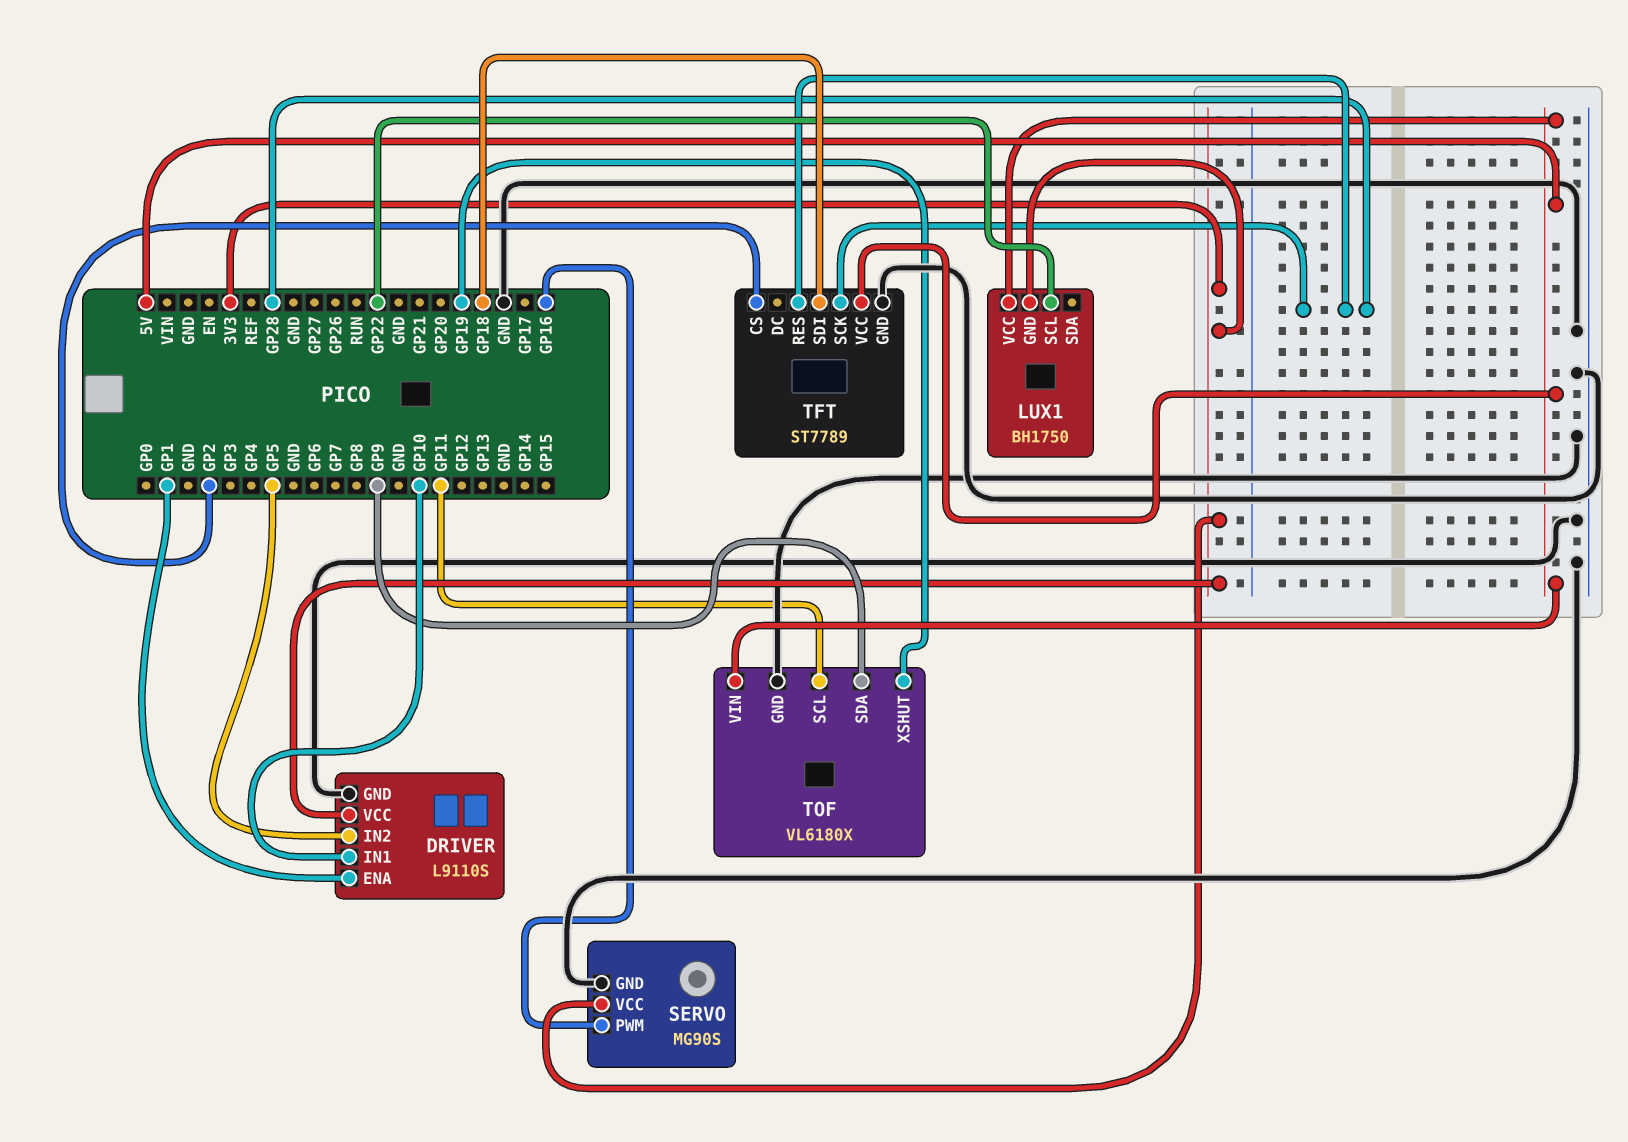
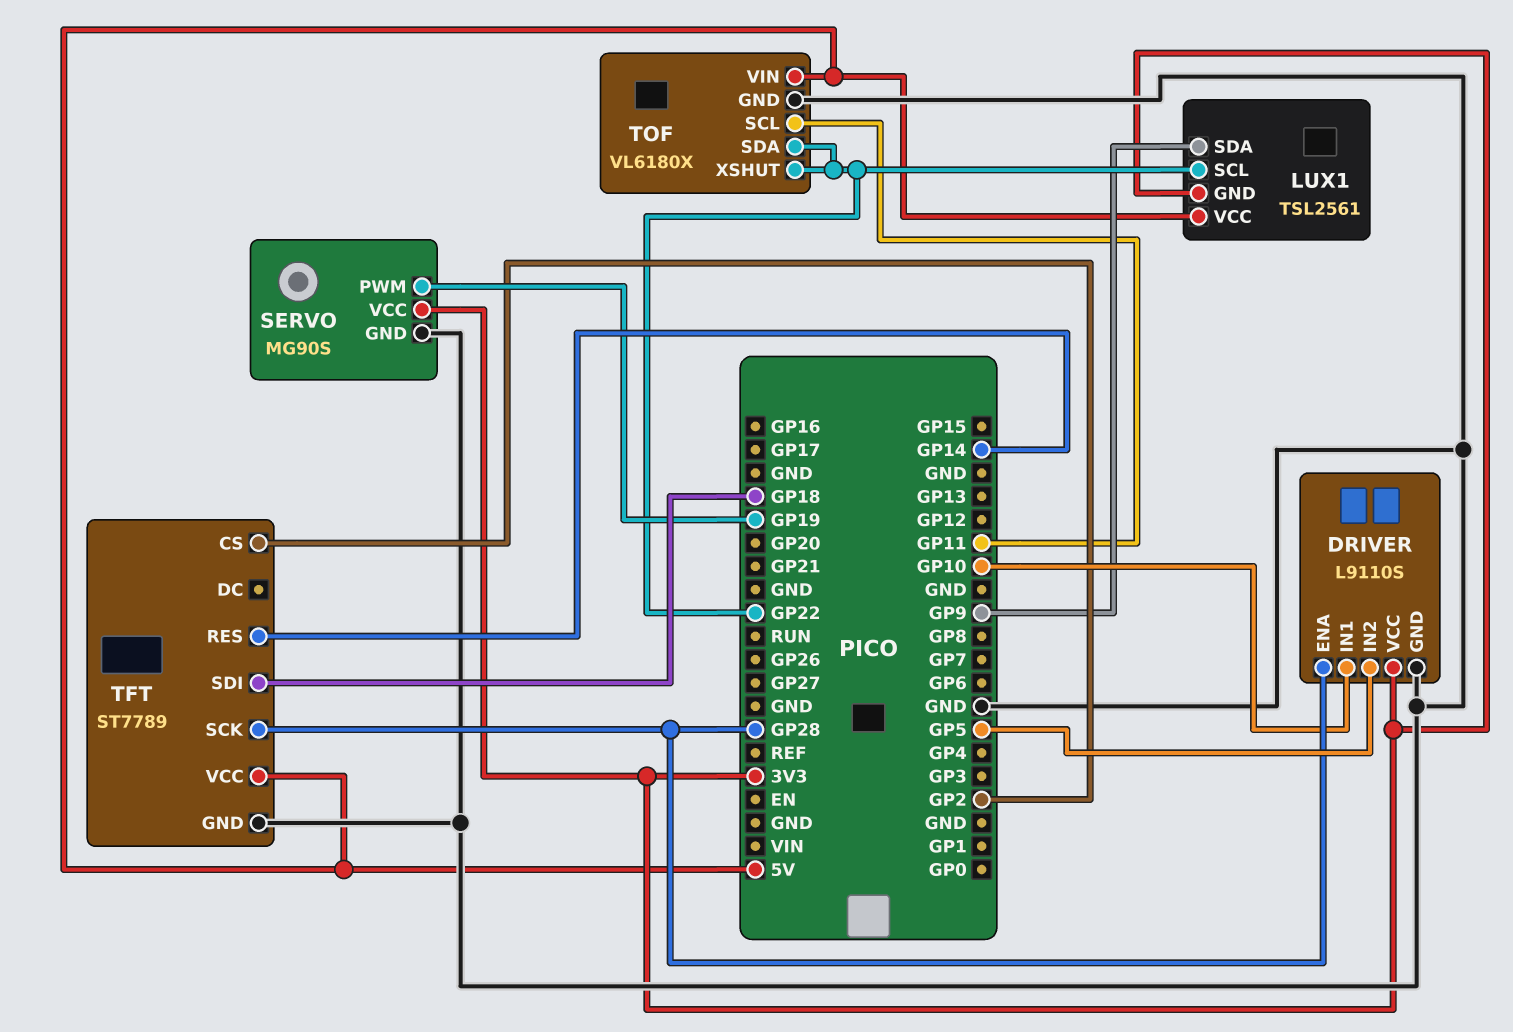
DRIVER pin ENA: GP1 -> GP28
LUX1: BH1750 -> TSL2561
LUX1 pin SDA: none -> GP9
SERVO pin PWM: GP16 -> GP19
TFT pin RES: GP28 -> GP14
TOF pin SDA: GP9 -> GP22
TOF pin XSHUT: GP19 -> GP22

